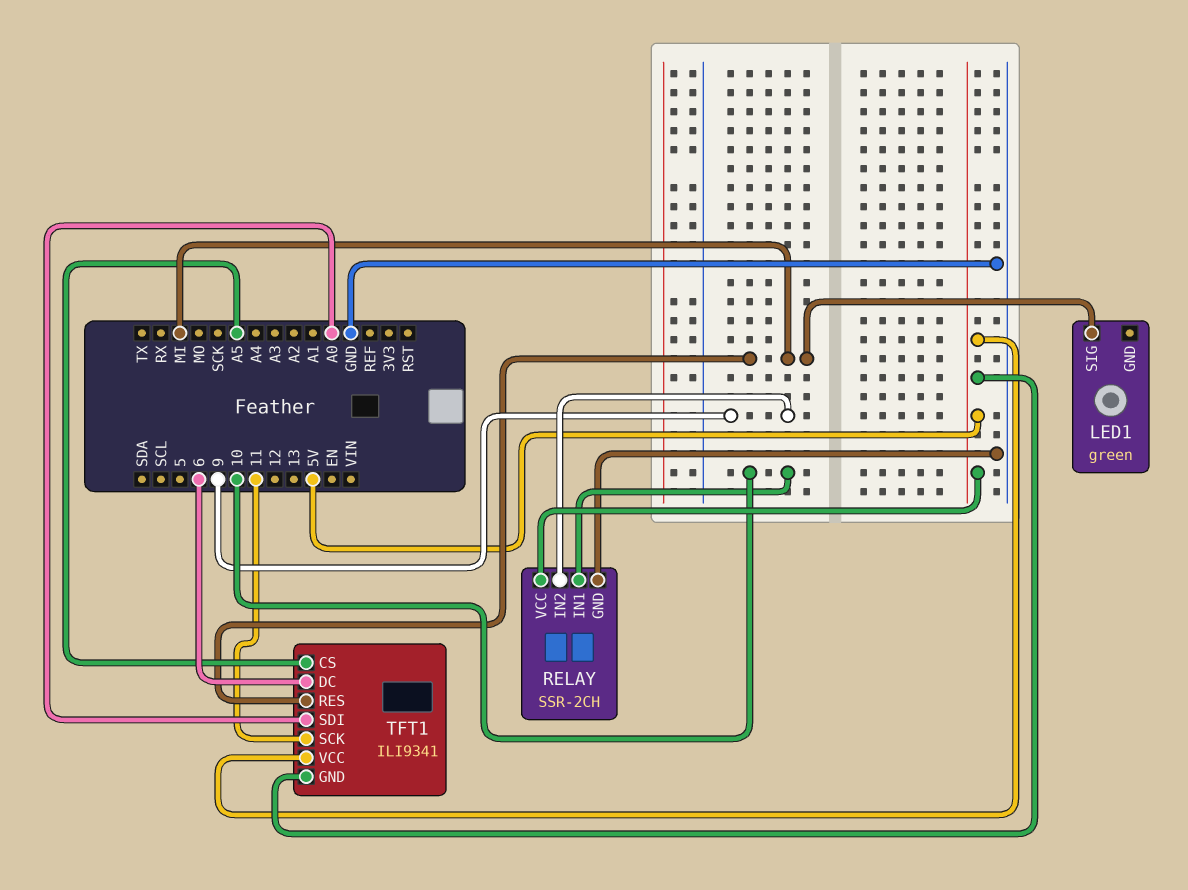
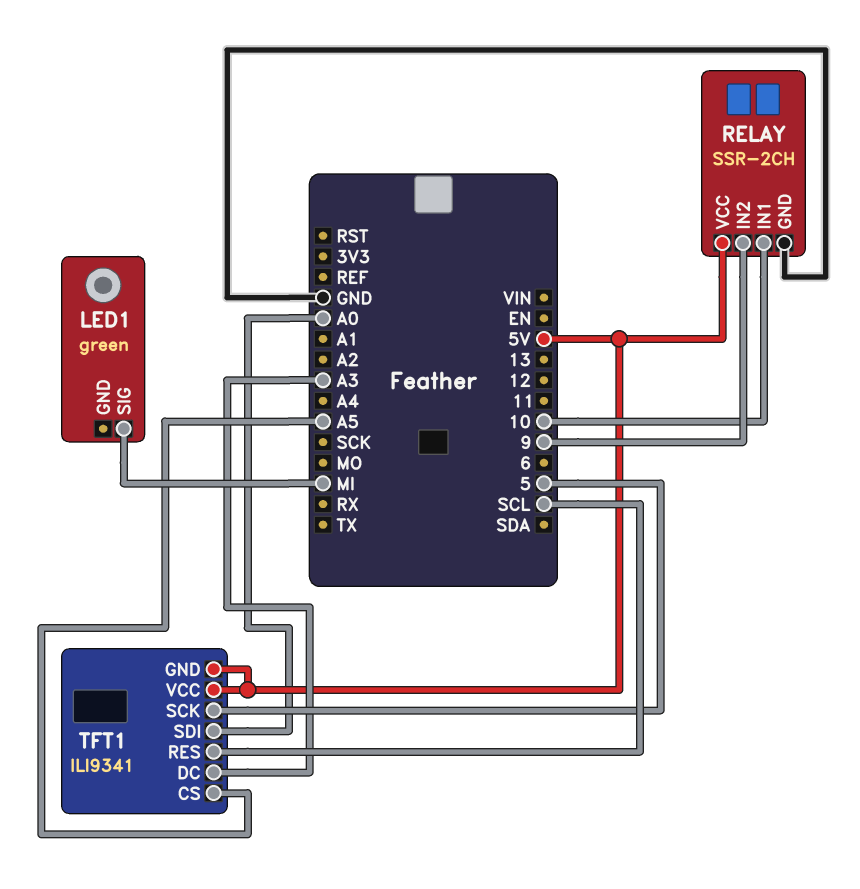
TFT1 pin DC: 6 -> A3
TFT1 pin RES: MI -> SCL
TFT1 pin SCK: 11 -> 5

